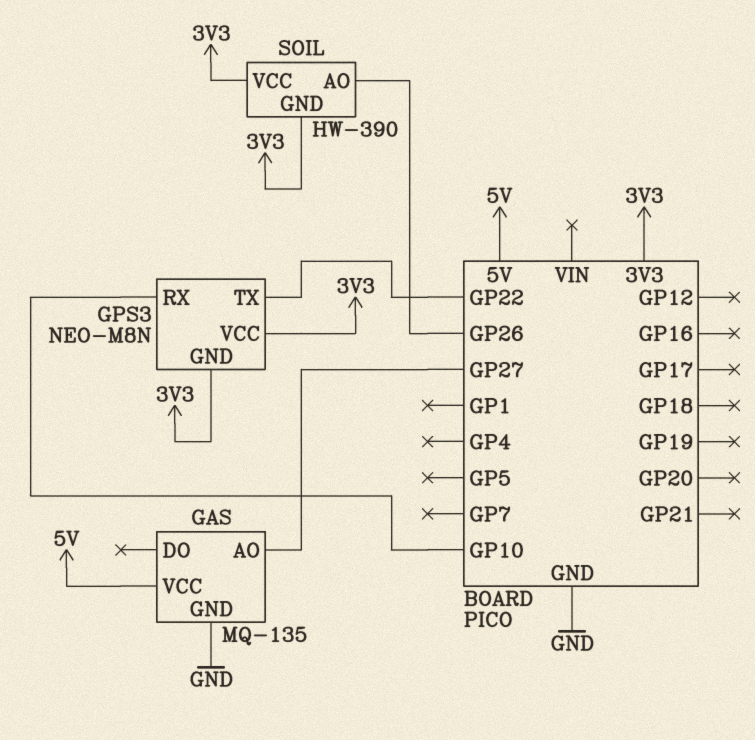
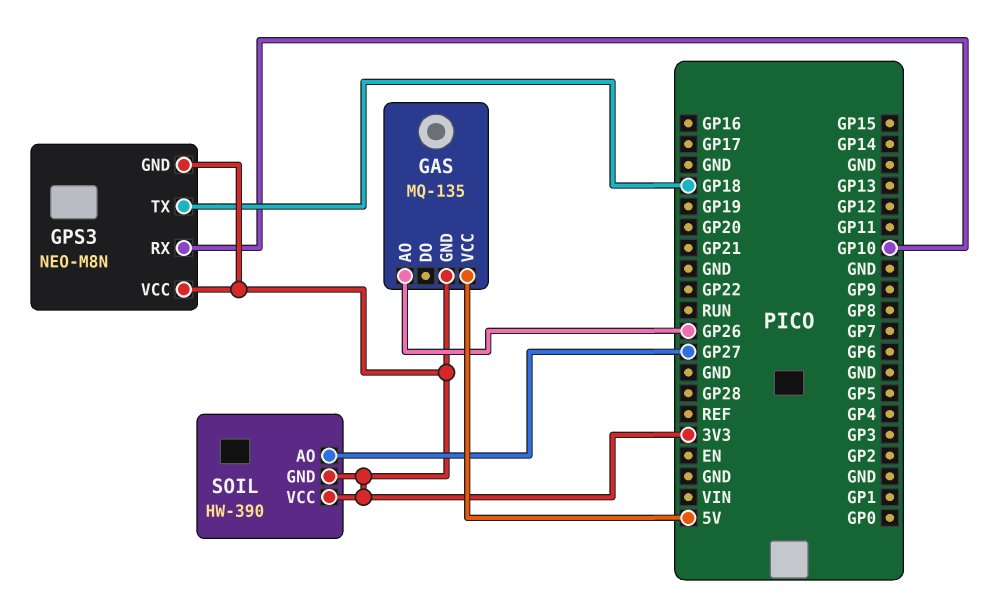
GAS pin AO: GP27 -> GP26
GAS pin GND: GND -> 3V3
GPS3 pin TX: GP22 -> GP18
SOIL pin AO: GP26 -> GP27

